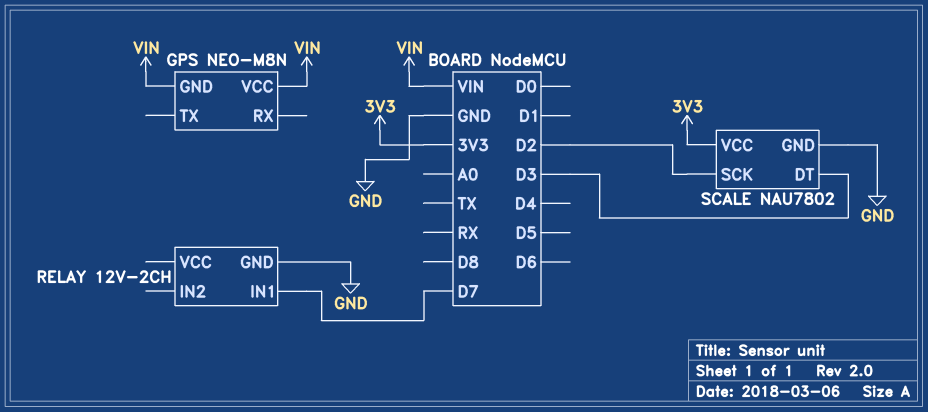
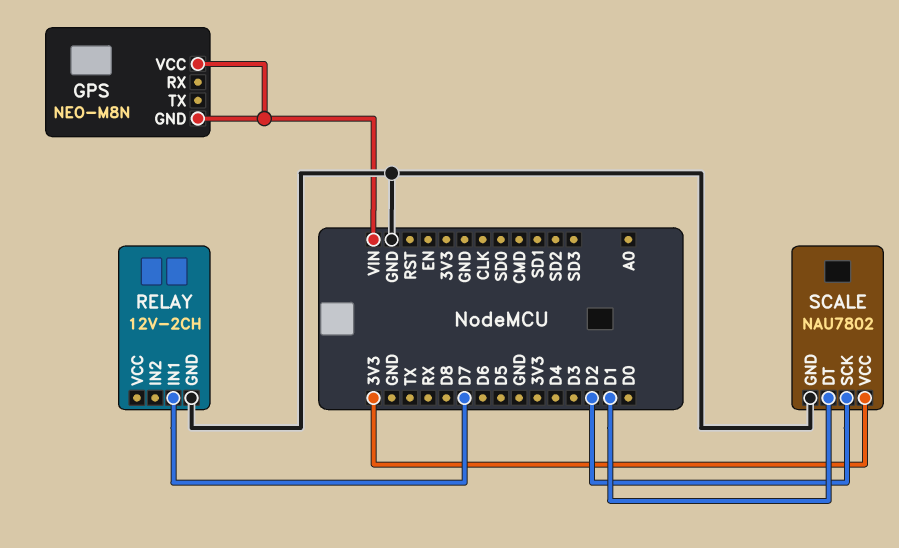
SCALE pin DT: D3 -> D1

